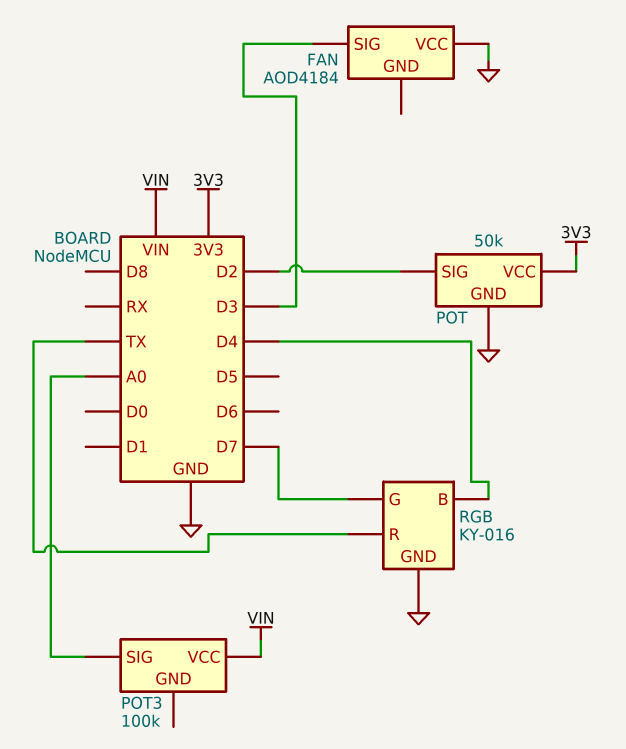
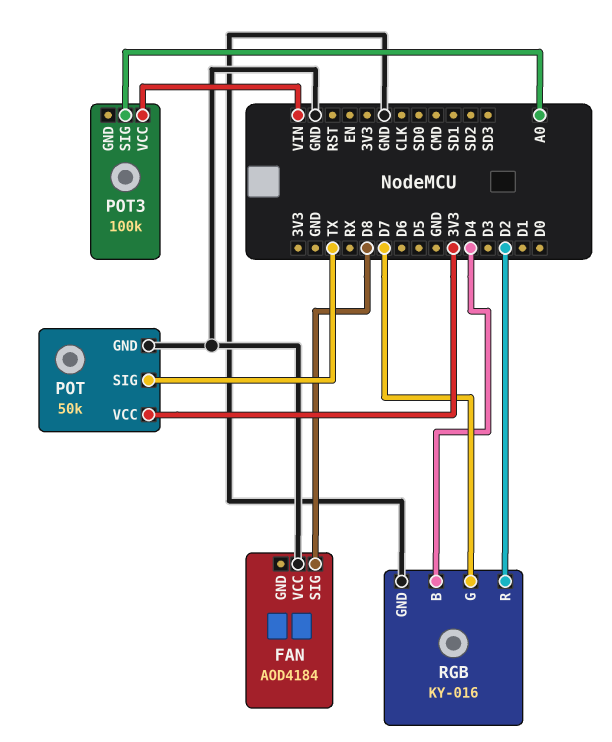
FAN pin SIG: D3 -> D8
POT pin SIG: D2 -> TX
RGB pin R: TX -> D2

